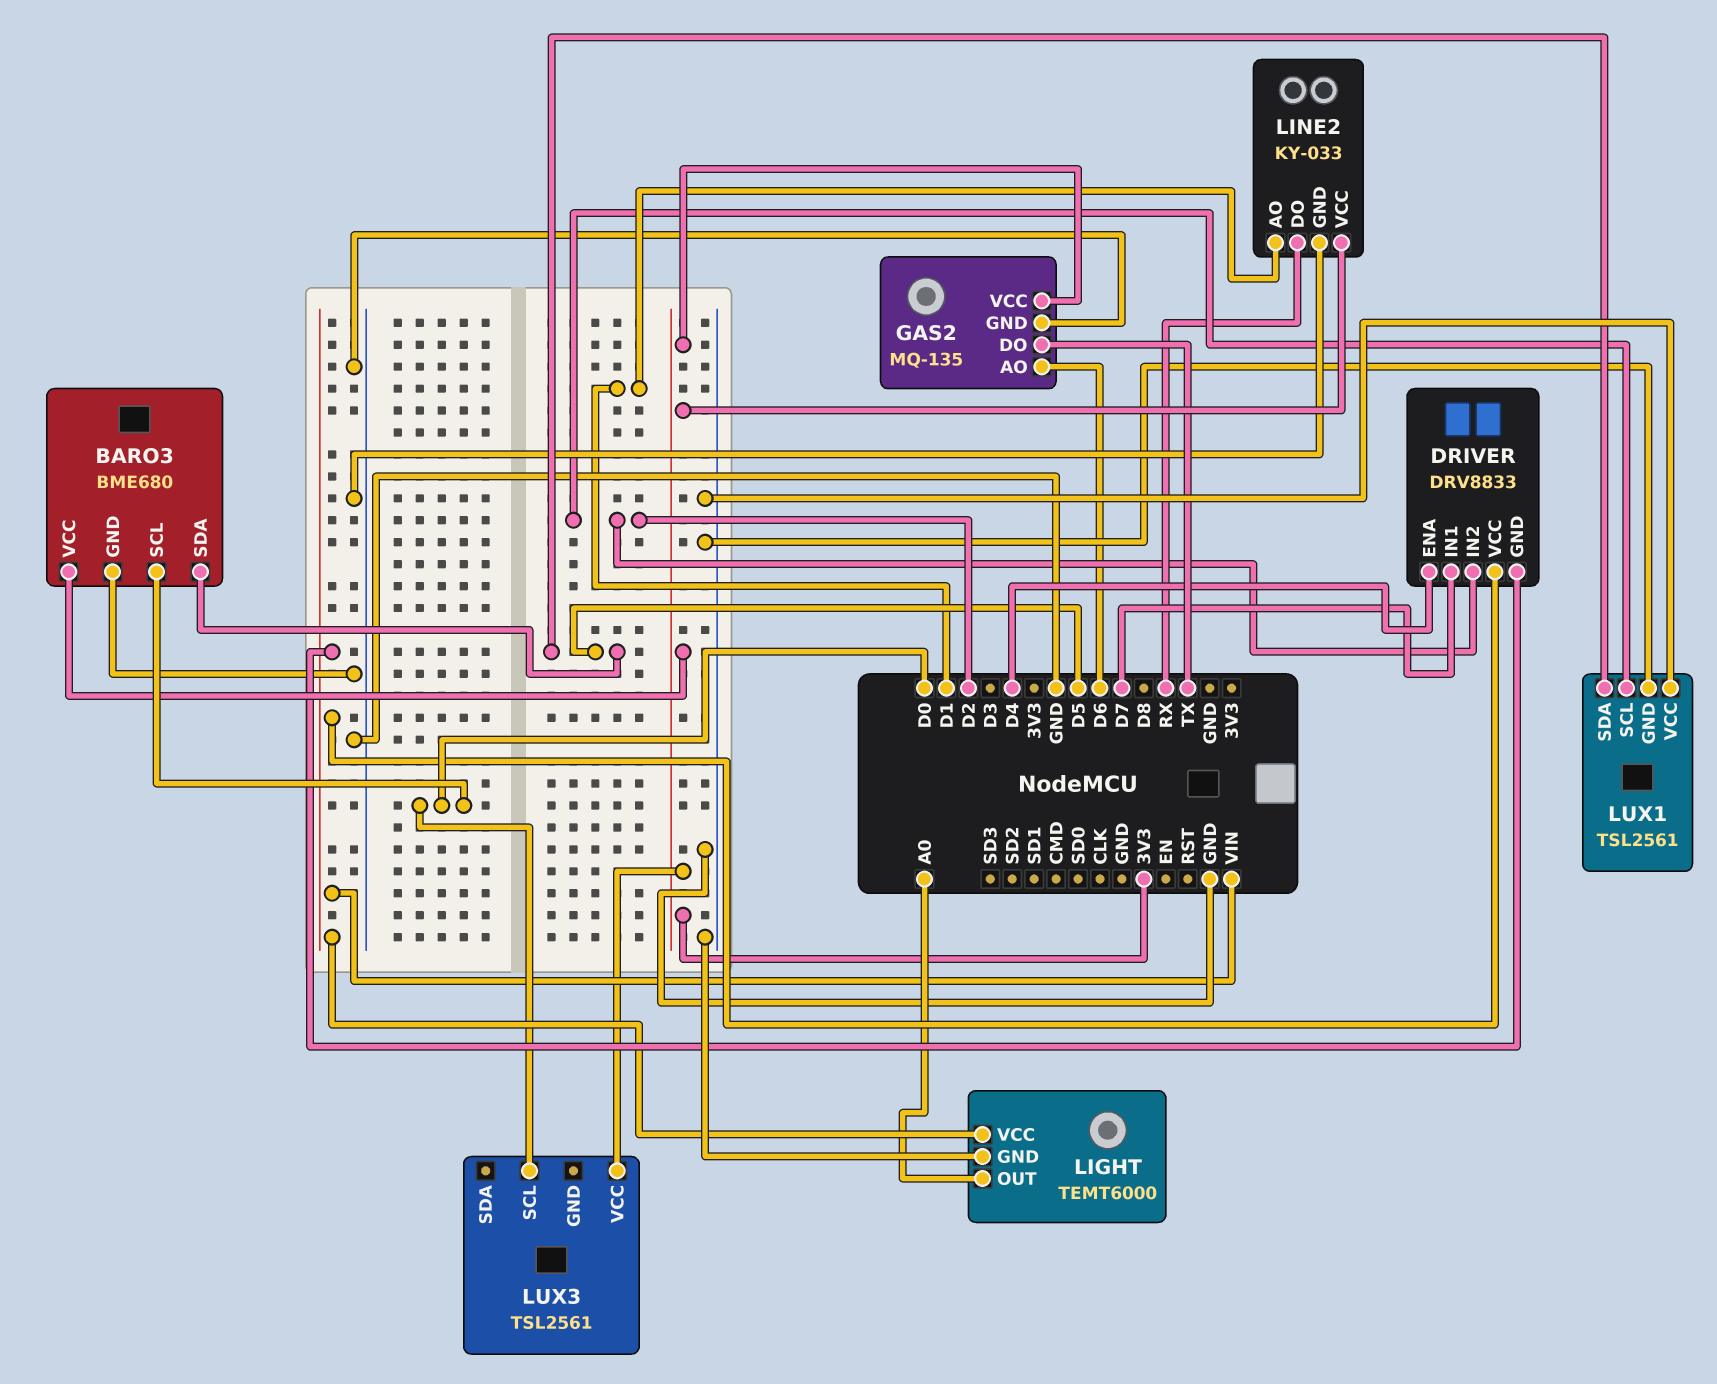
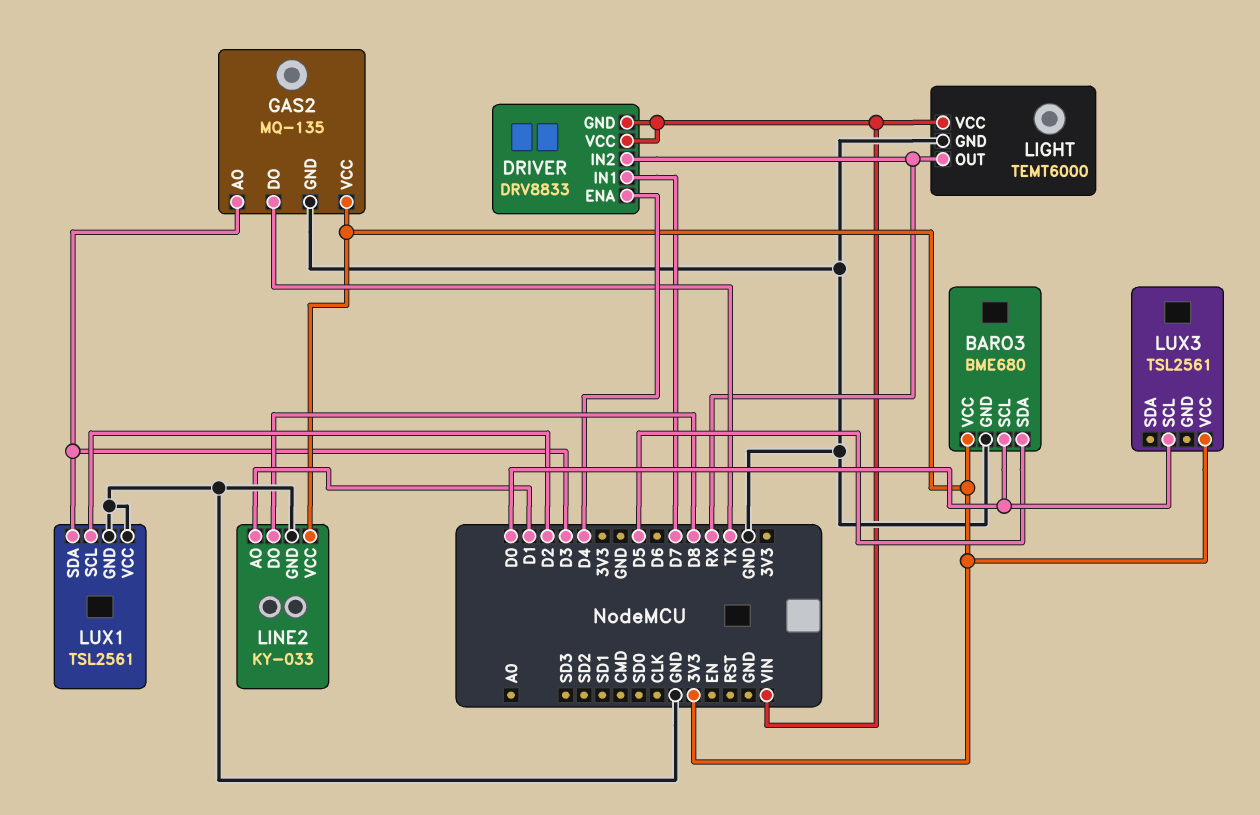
DRIVER pin IN2: D2 -> RX
GAS2 pin AO: D6 -> D3
LIGHT pin OUT: A0 -> RX
LINE2 pin DO: RX -> D8
LUX1 pin SDA: D5 -> D3

